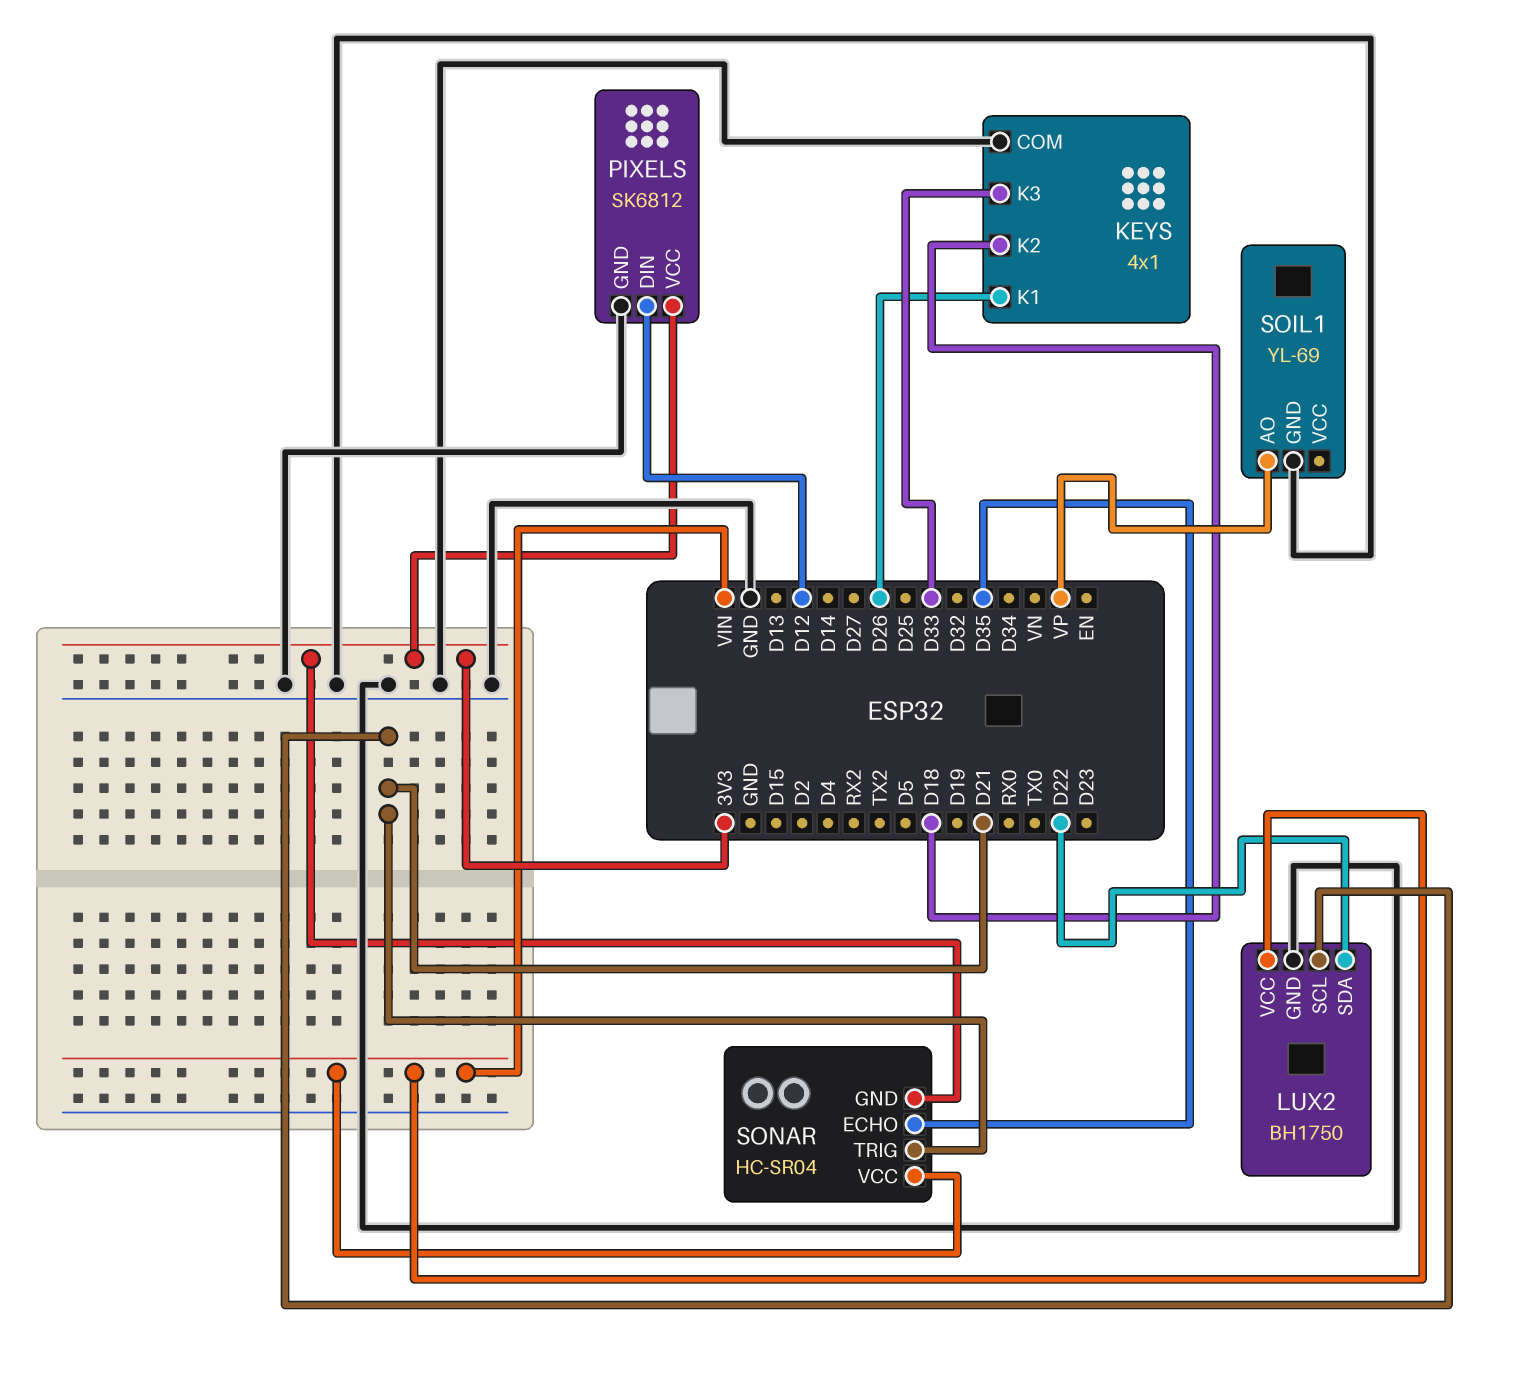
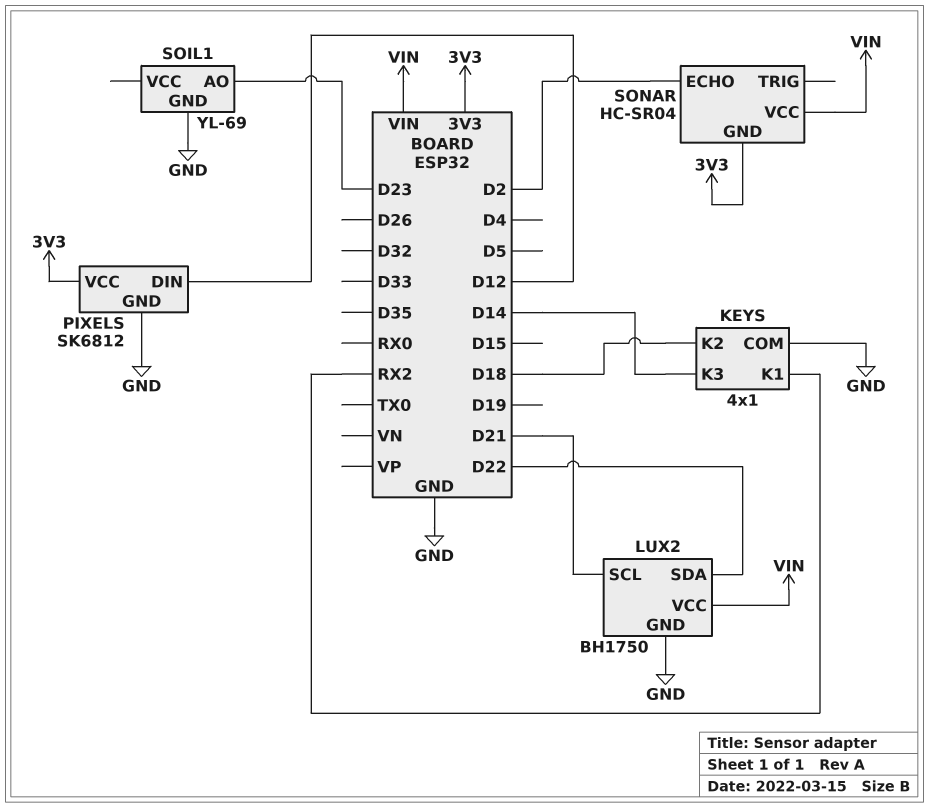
KEYS pin K1: D26 -> RX2
KEYS pin K3: D33 -> D14
SOIL1 pin AO: VP -> D23
SONAR pin ECHO: D35 -> D2
SONAR pin TRIG: D21 -> none

